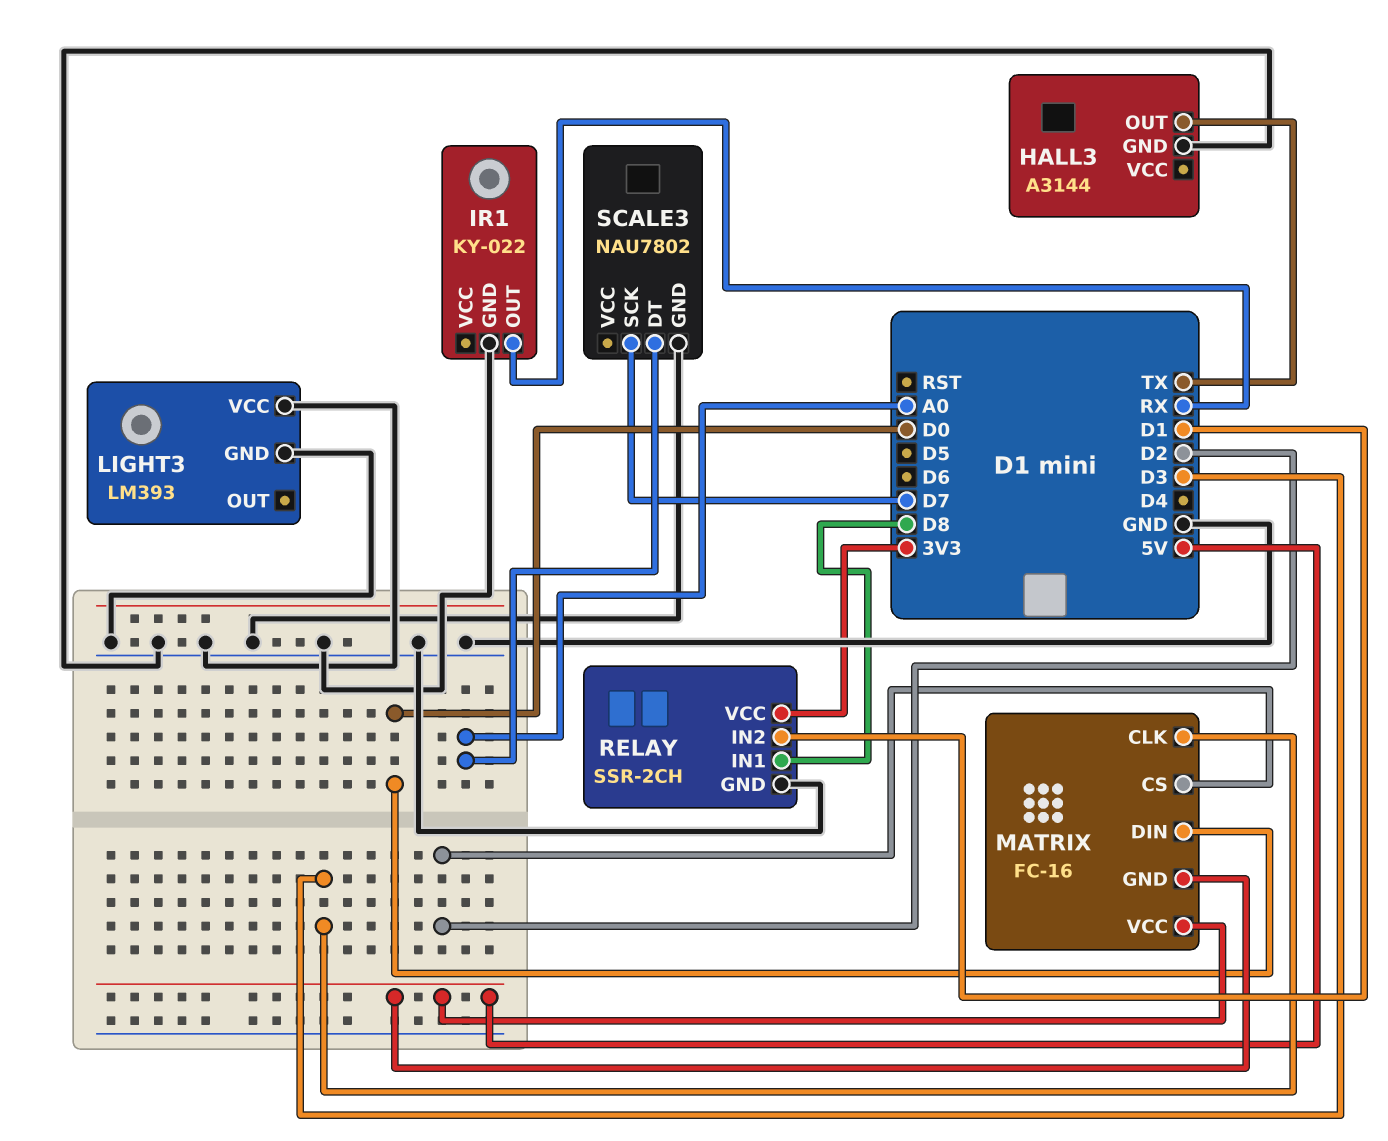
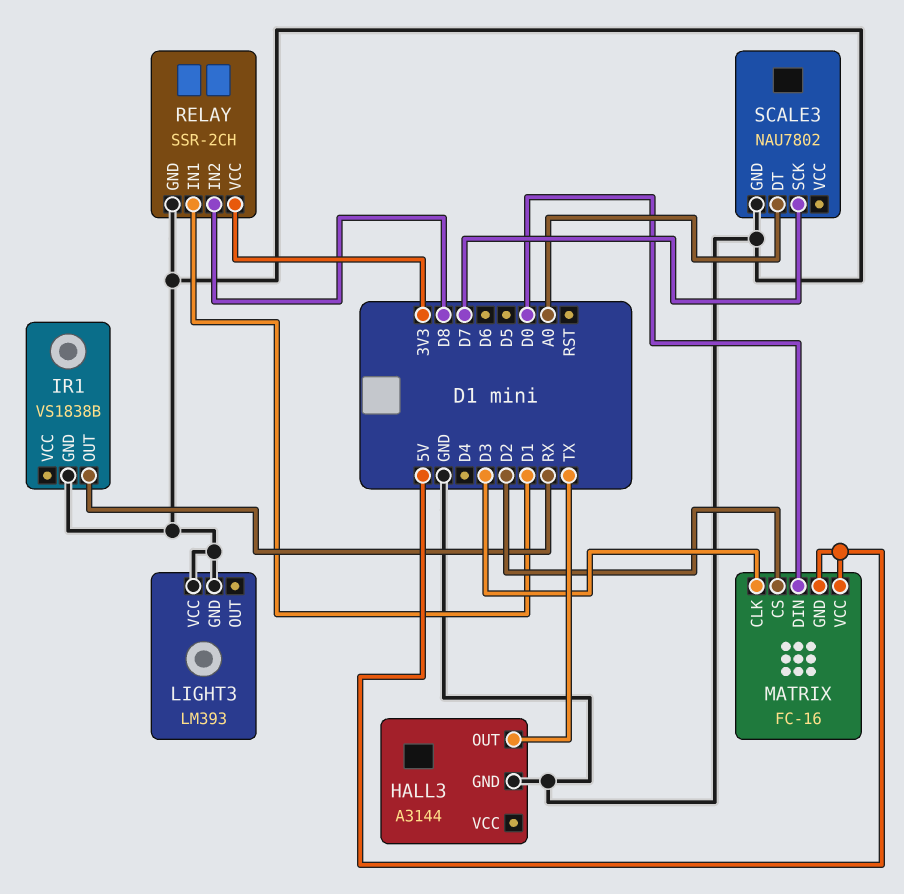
IR1: KY-022 -> VS1838B
RELAY pin IN1: D8 -> D1
RELAY pin IN2: D1 -> D8

